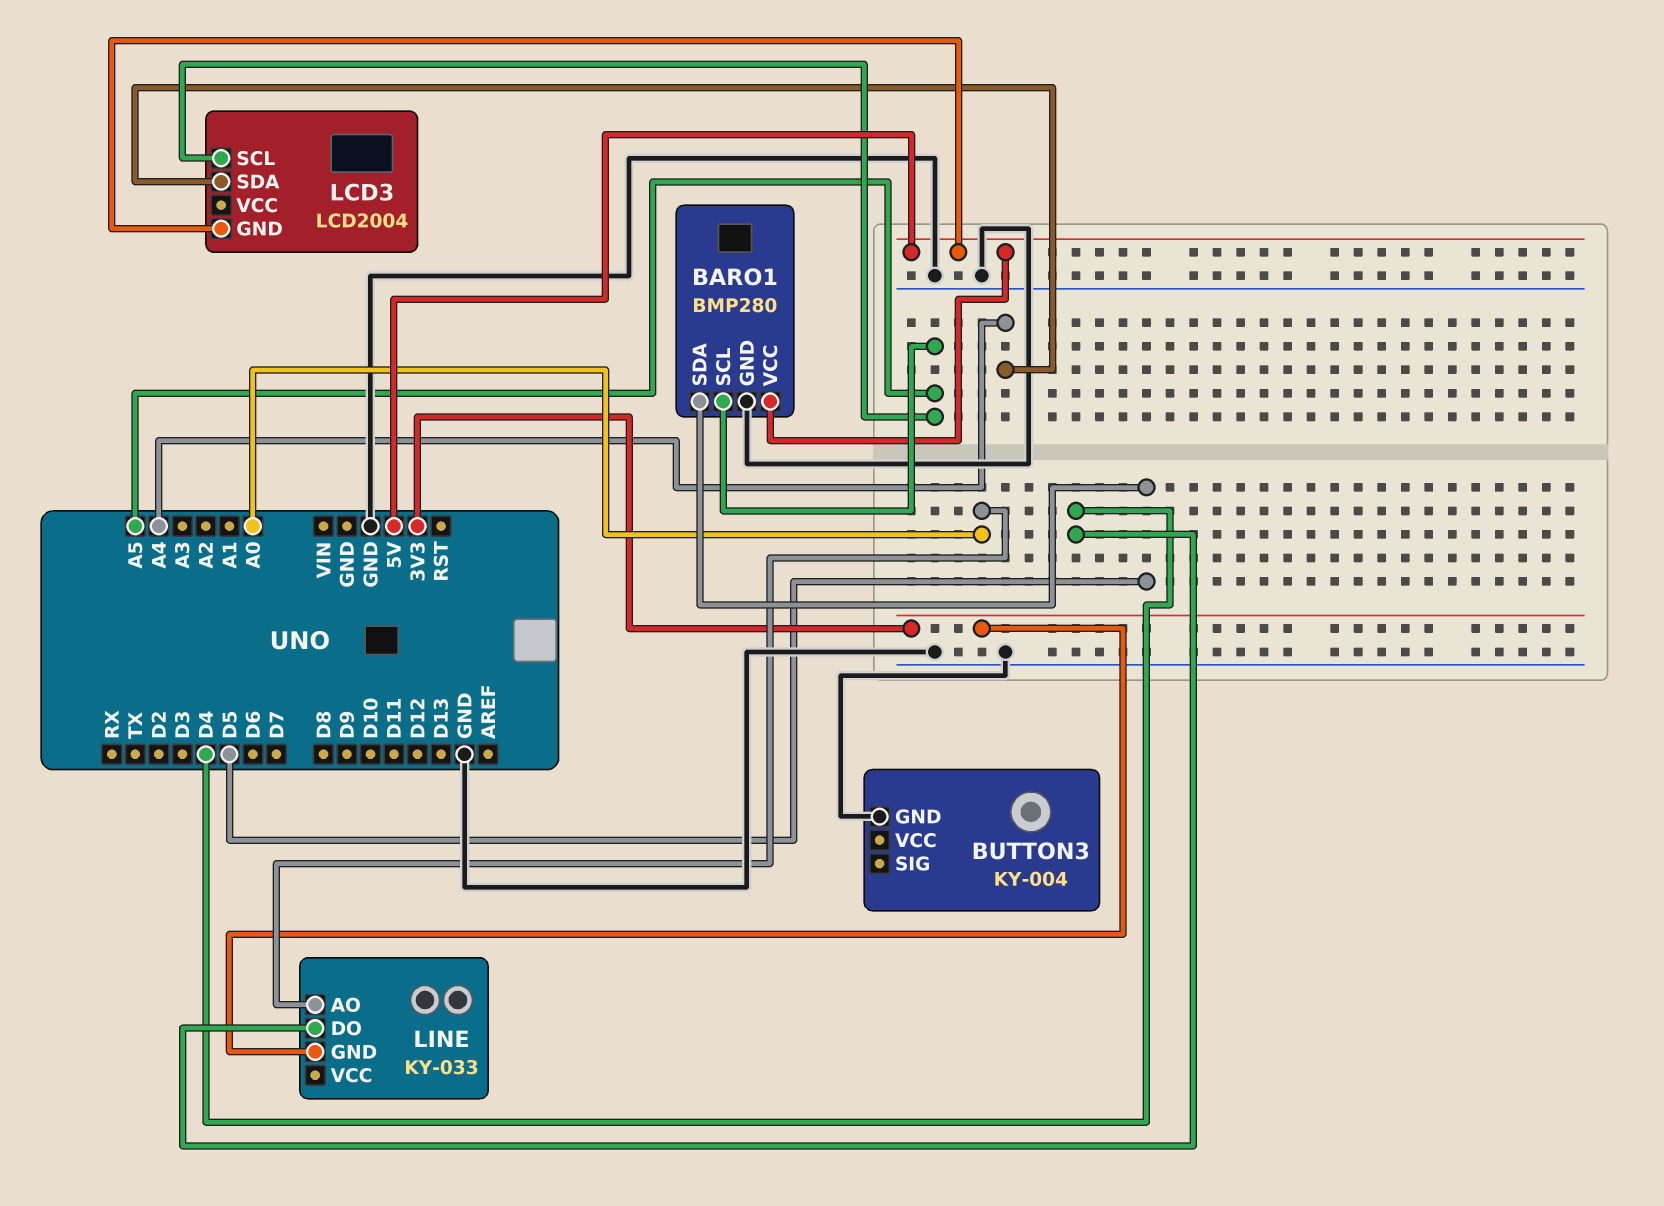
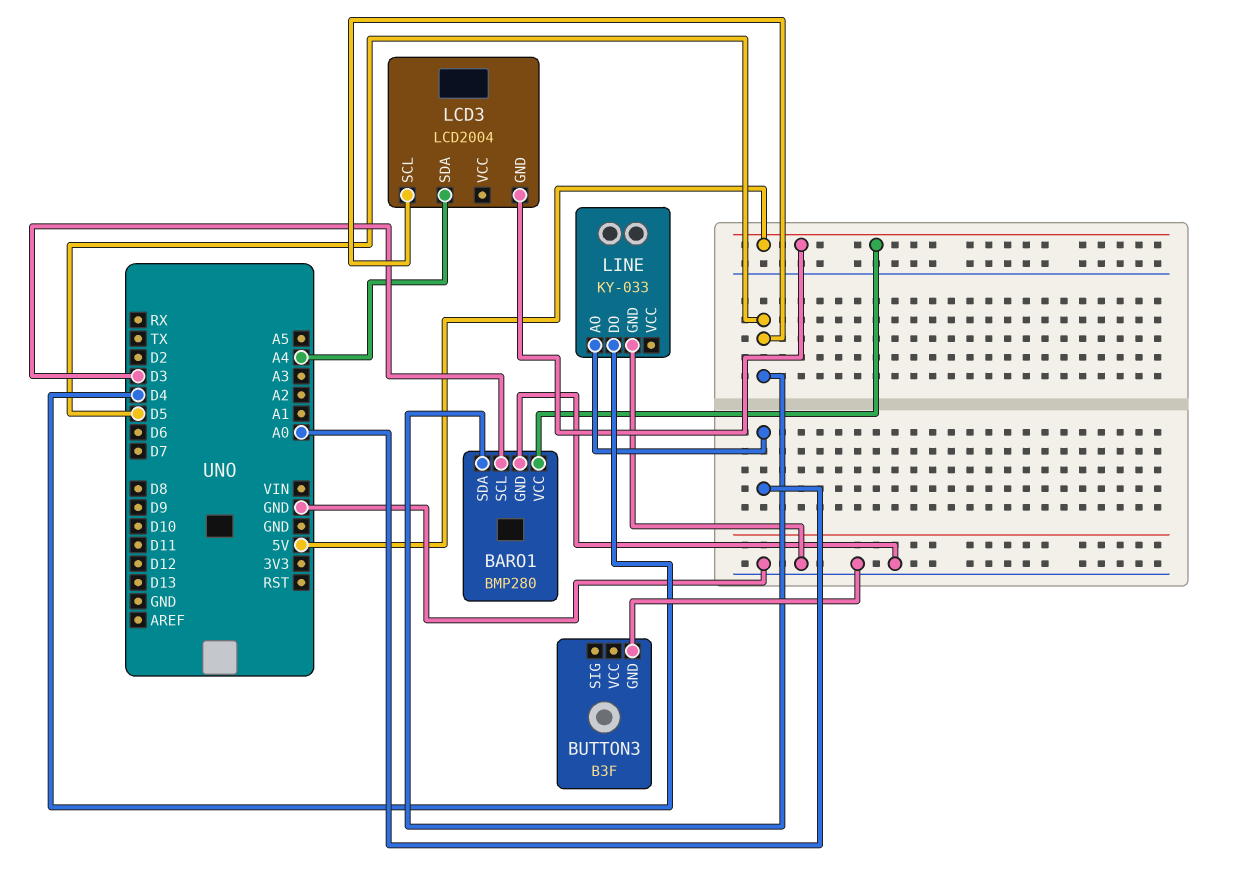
BARO1 pin SCL: A5 -> D3
BUTTON3: KY-004 -> B3F
LCD3 pin SCL: A5 -> D5
LINE pin GND: 3V3 -> GND

